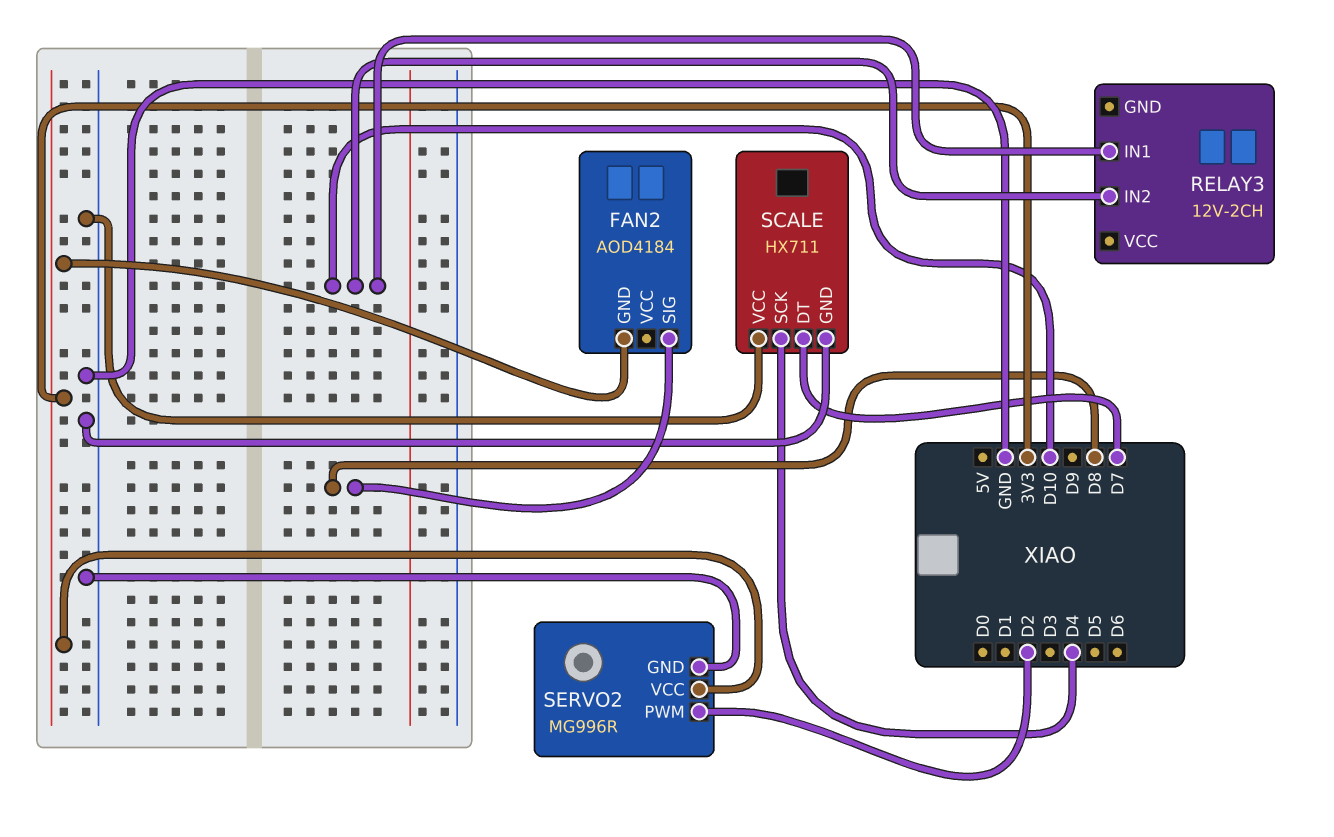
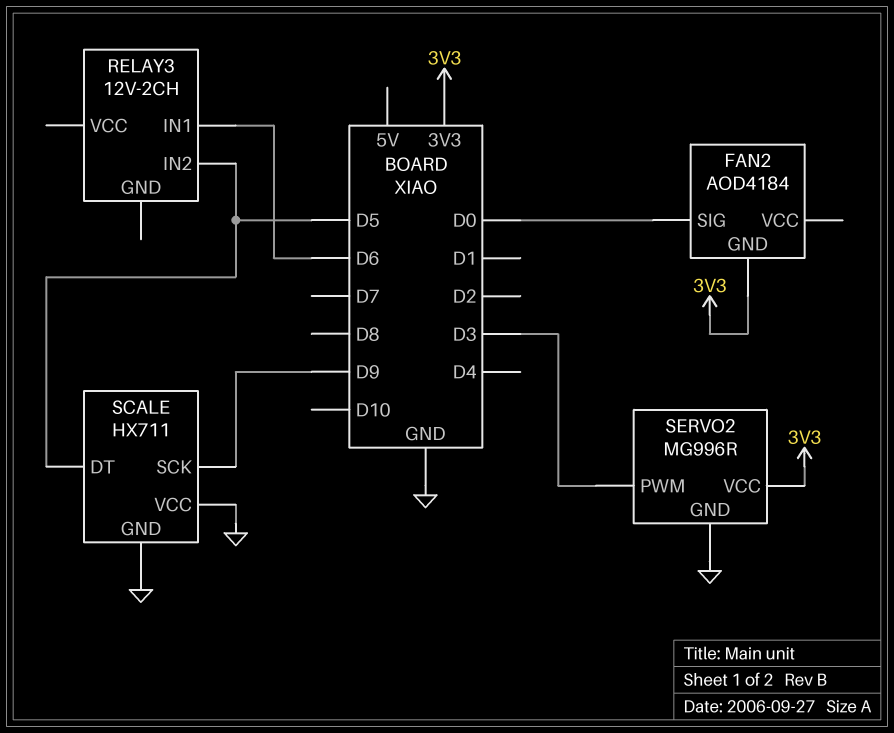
FAN2 pin SIG: D8 -> D0
RELAY3 pin IN1: D10 -> D6
RELAY3 pin IN2: D10 -> D5
SCALE pin DT: D7 -> D5
SCALE pin SCK: D4 -> D9
SERVO2 pin PWM: D2 -> D3

